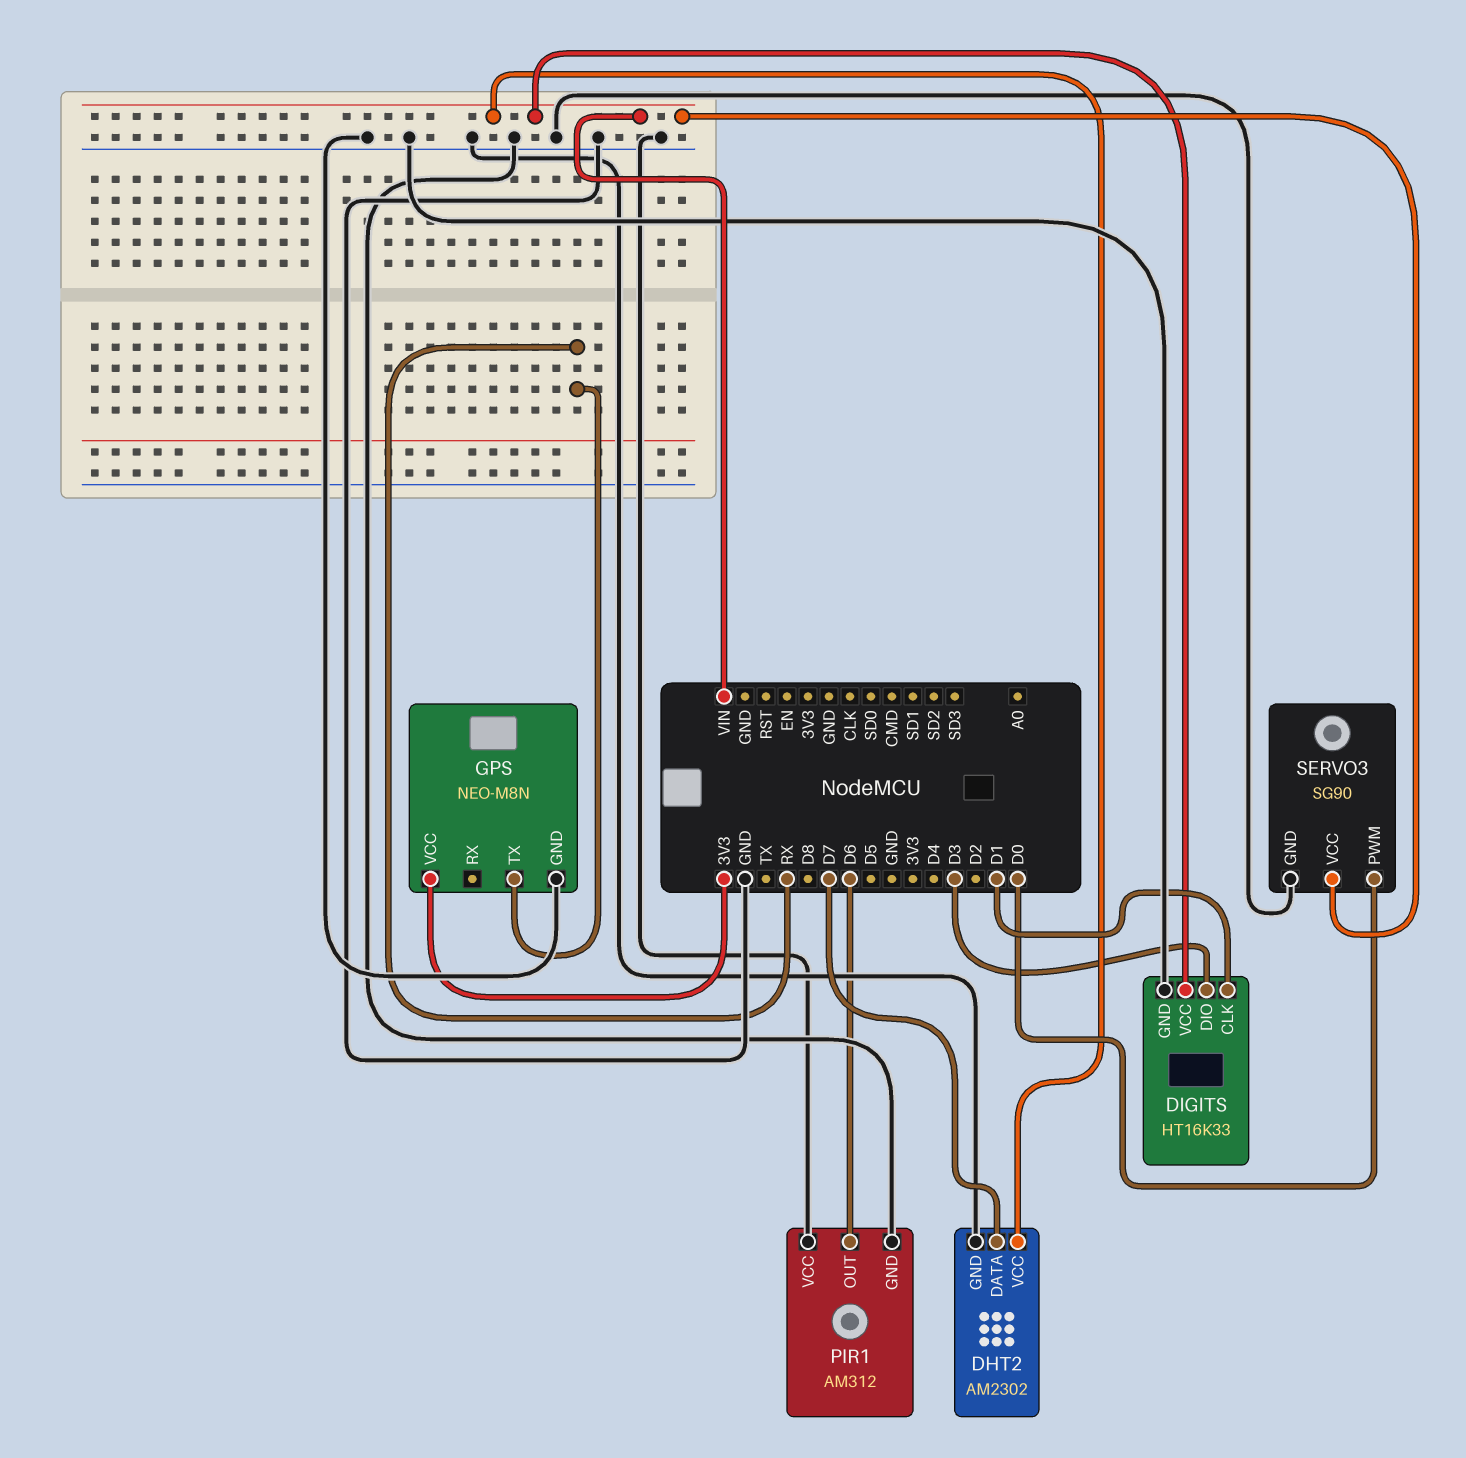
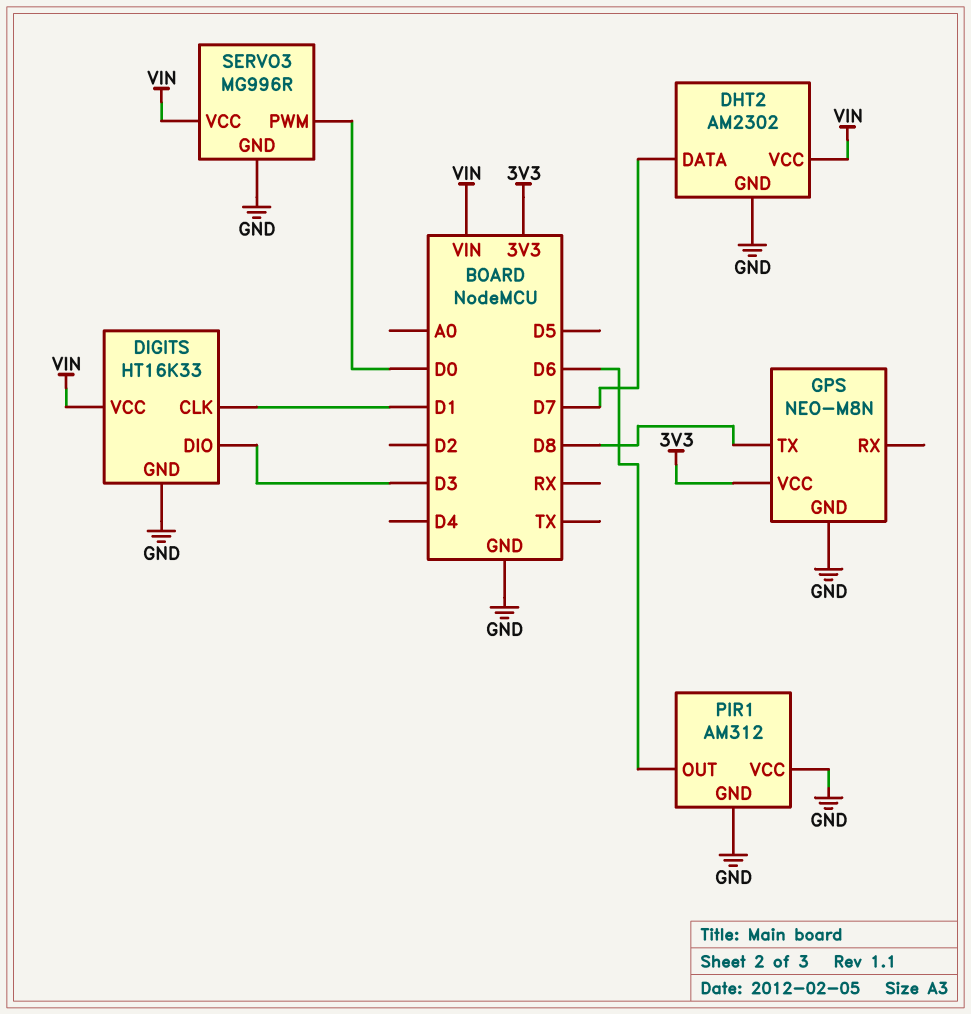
GPS pin TX: RX -> D8
SERVO3: SG90 -> MG996R

